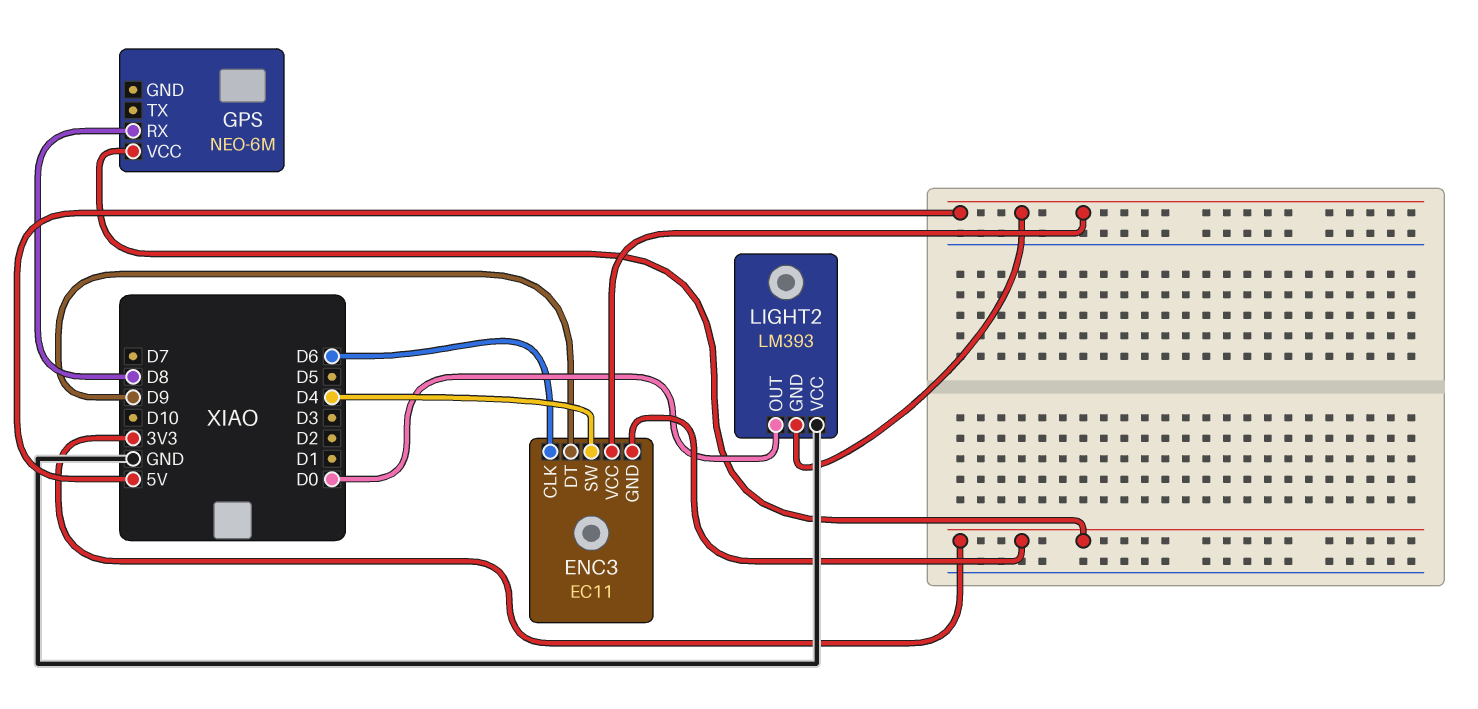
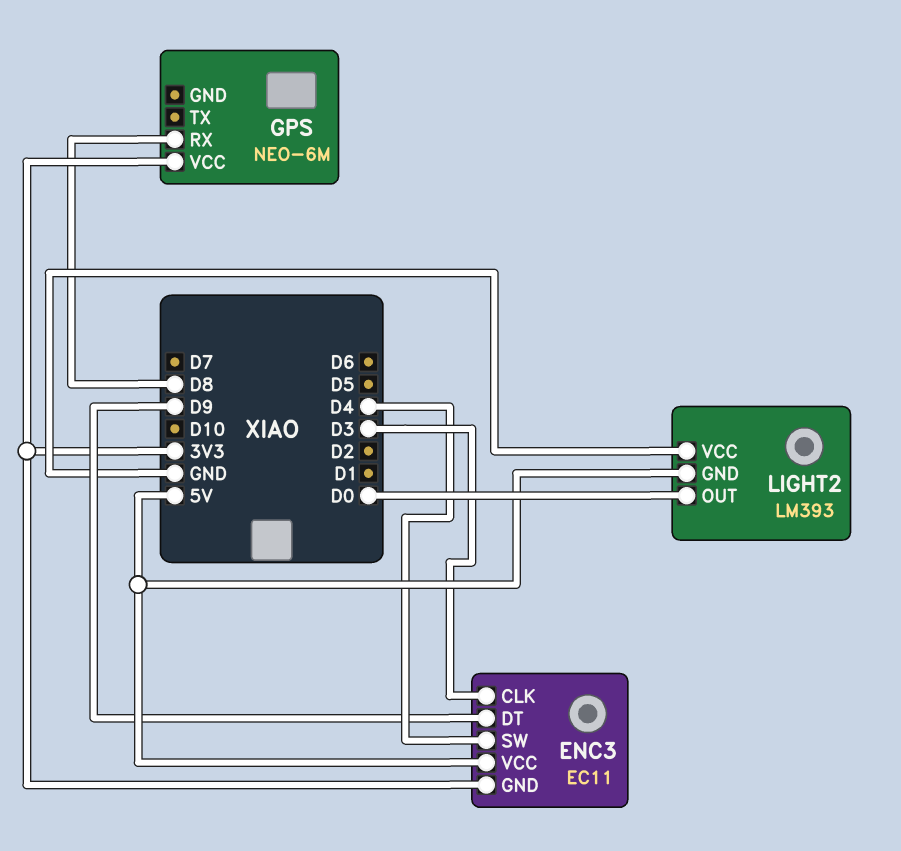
ENC3 pin CLK: D6 -> D3

